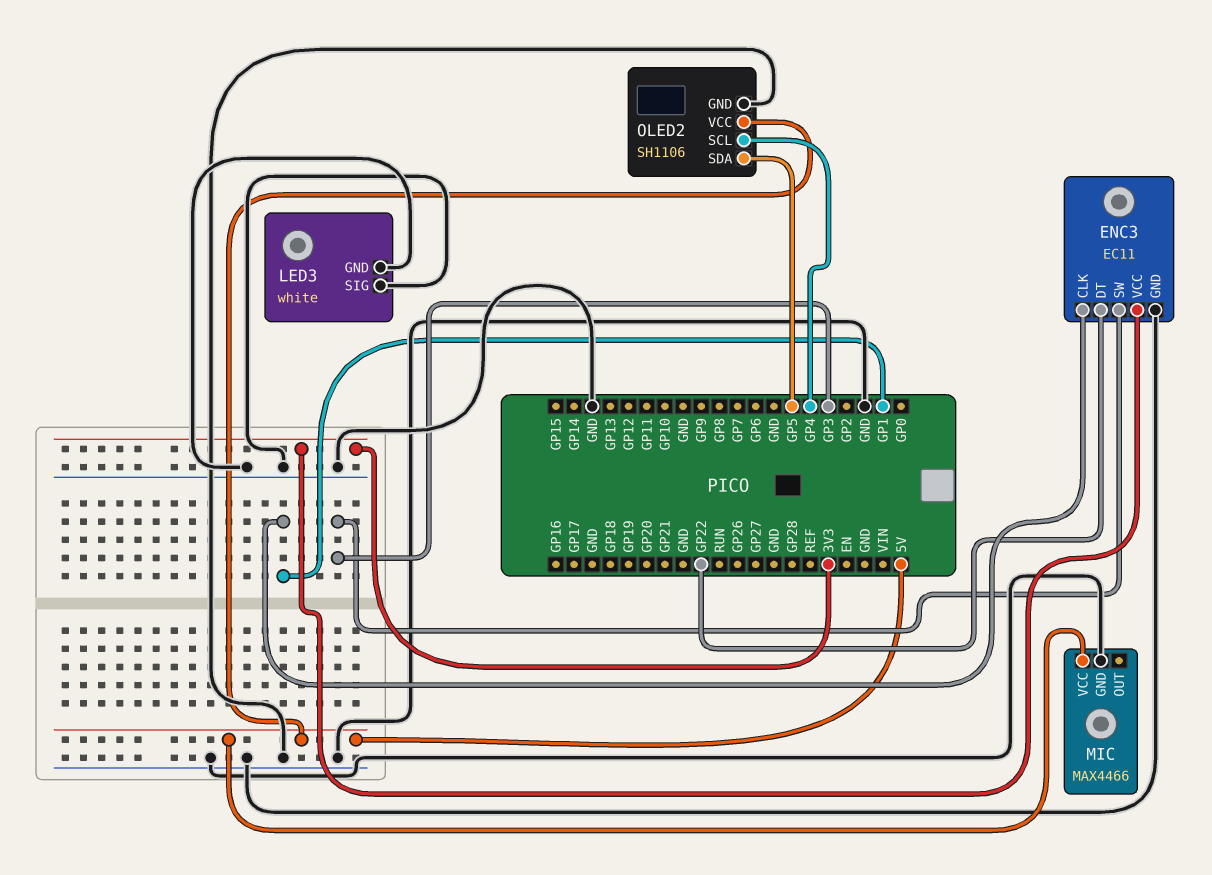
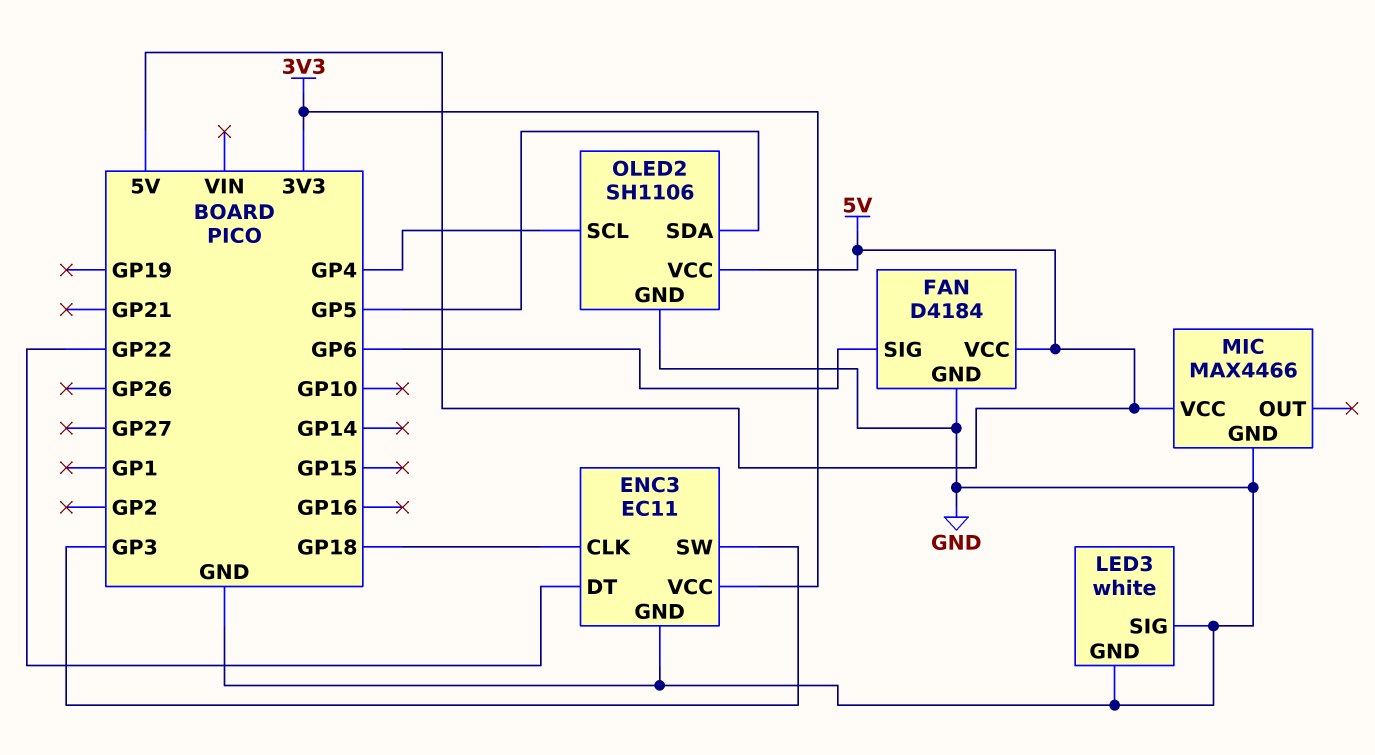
ENC3 pin CLK: GP1 -> GP18
FAN: none -> D4184
FAN pin GND: none -> GND
FAN pin SIG: none -> GP6
FAN pin VCC: none -> 5V

